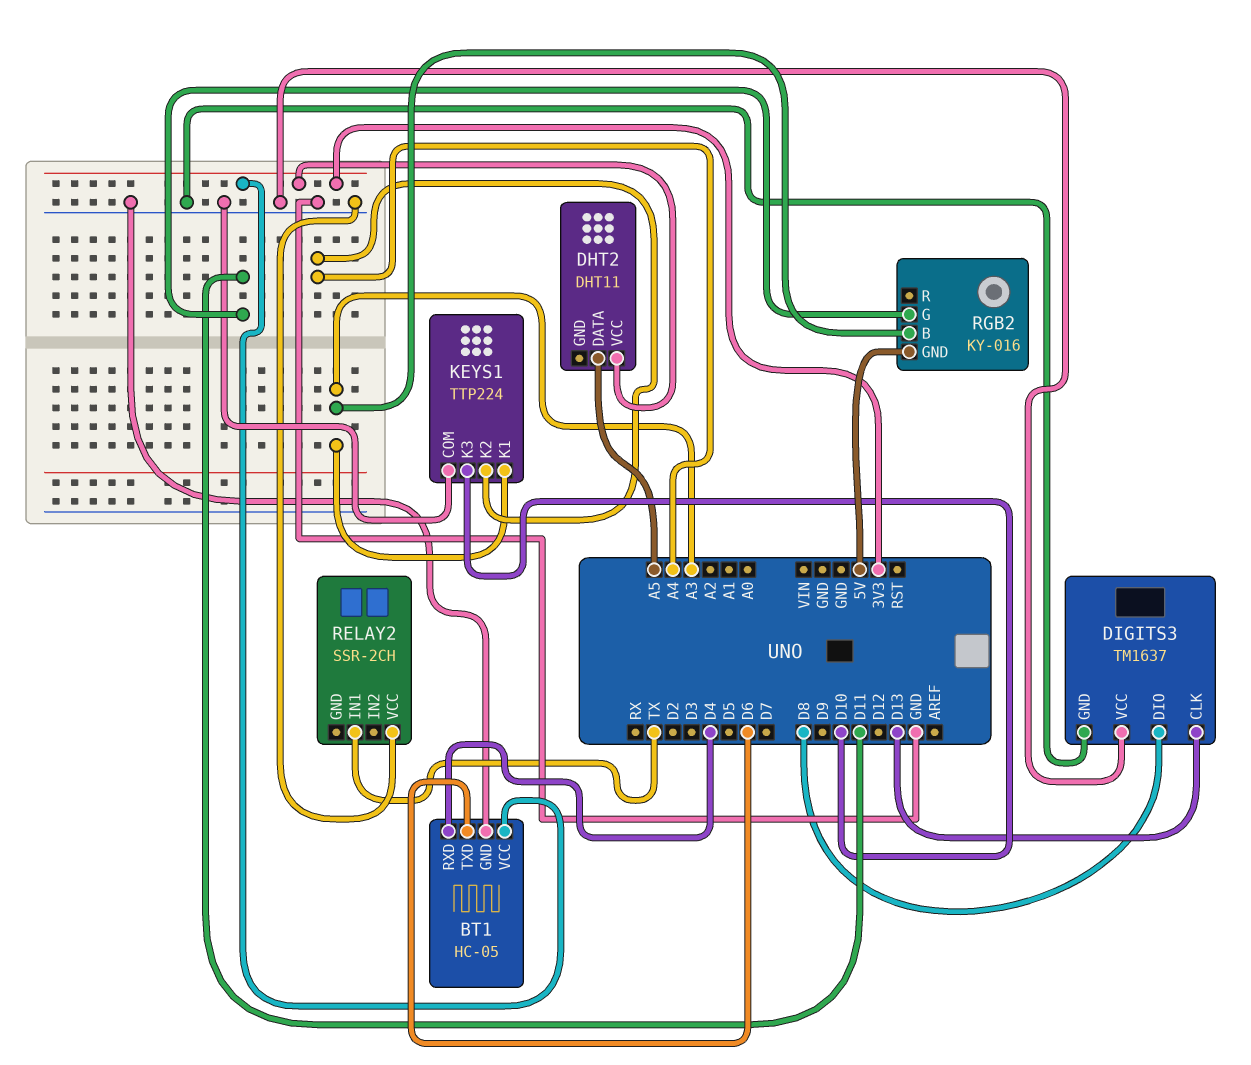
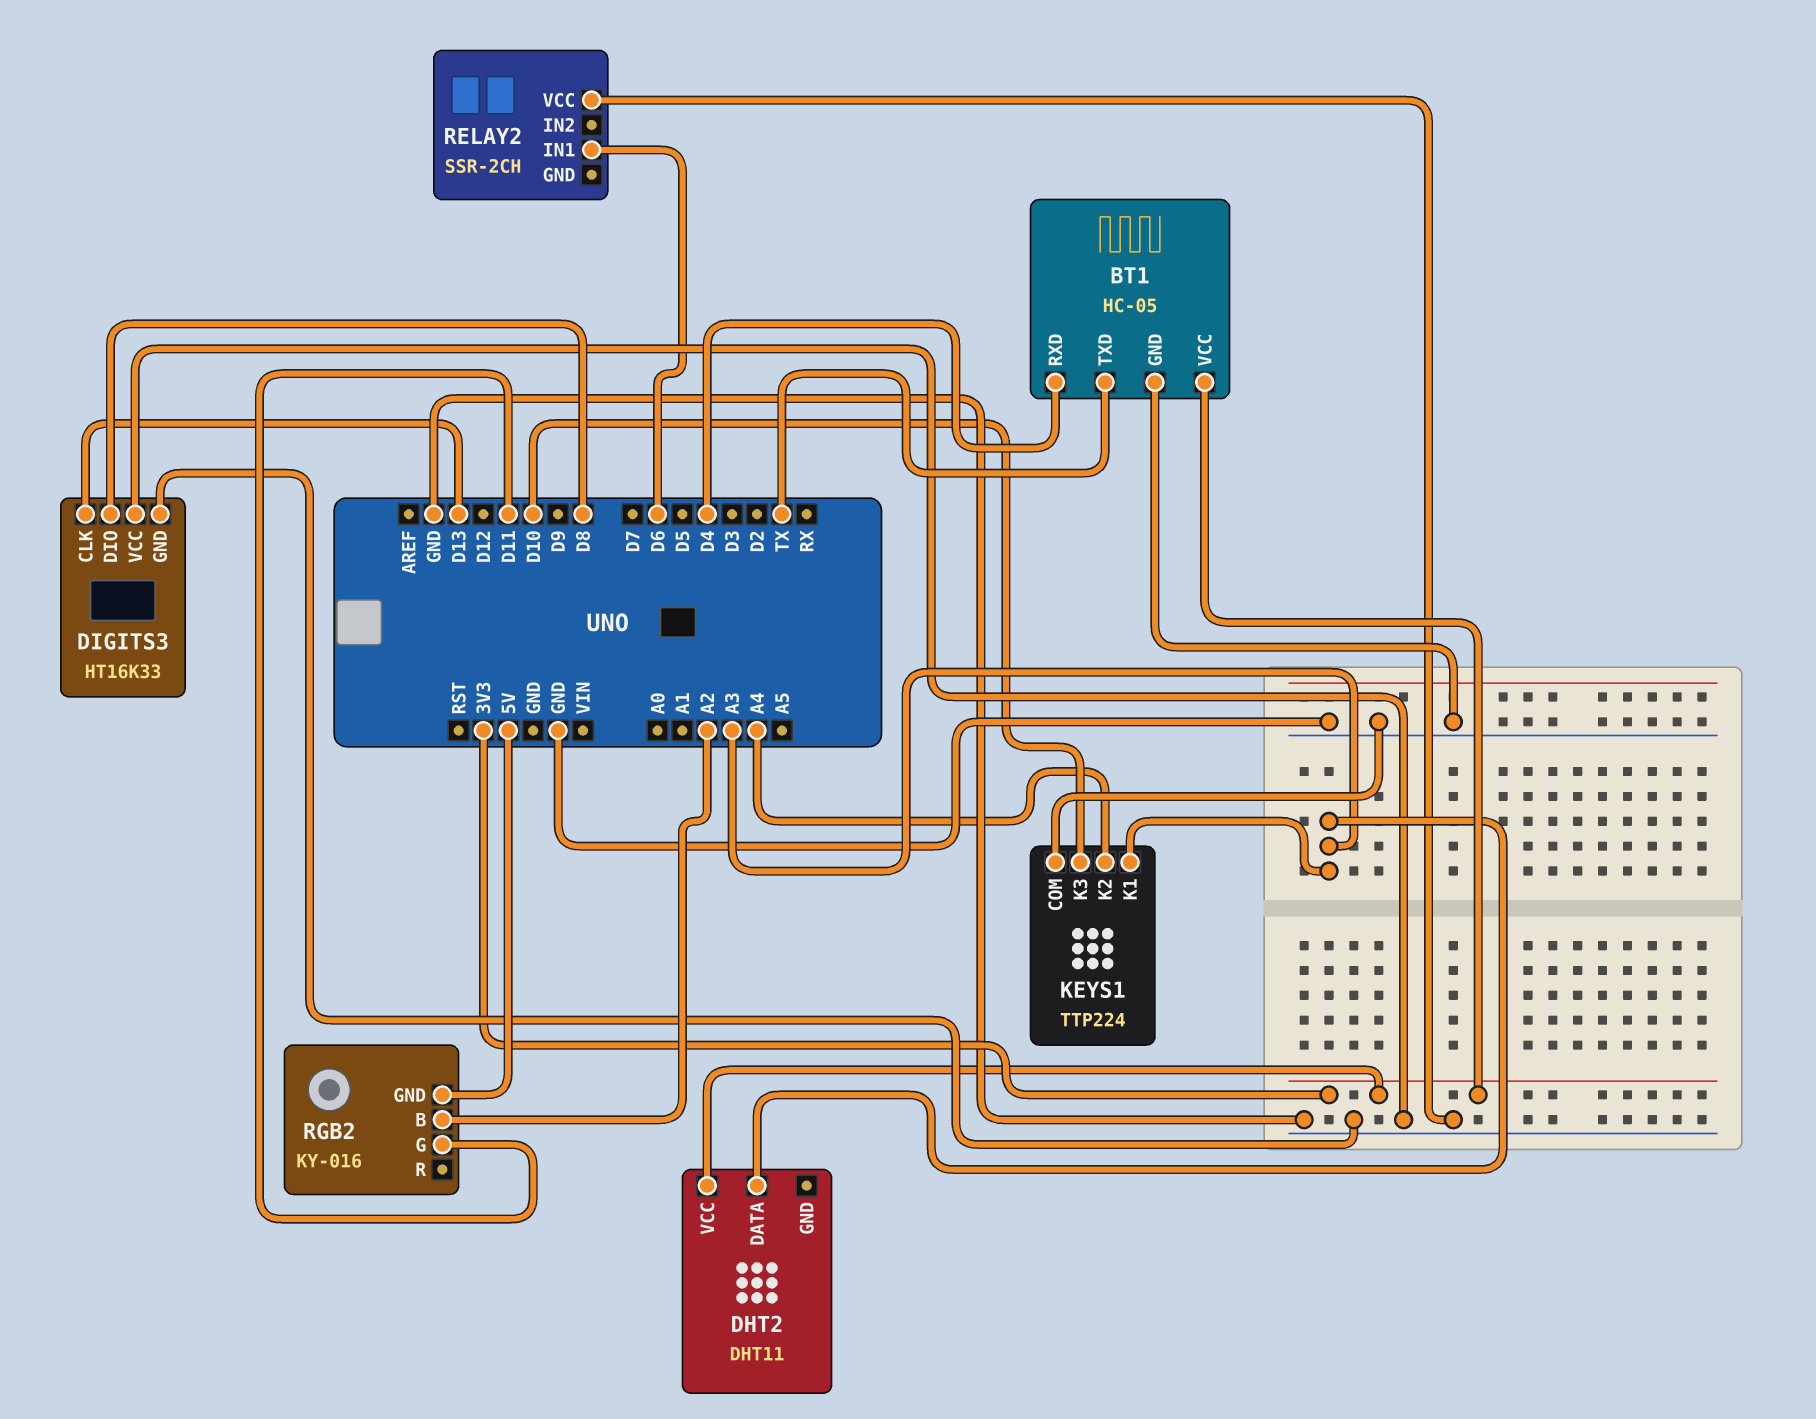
BT1 pin TXD: D6 -> TX
DHT2 pin DATA: A5 -> A3
DIGITS3: TM1637 -> HT16K33
RELAY2 pin IN1: TX -> D6
RGB2 pin B: A3 -> A2

